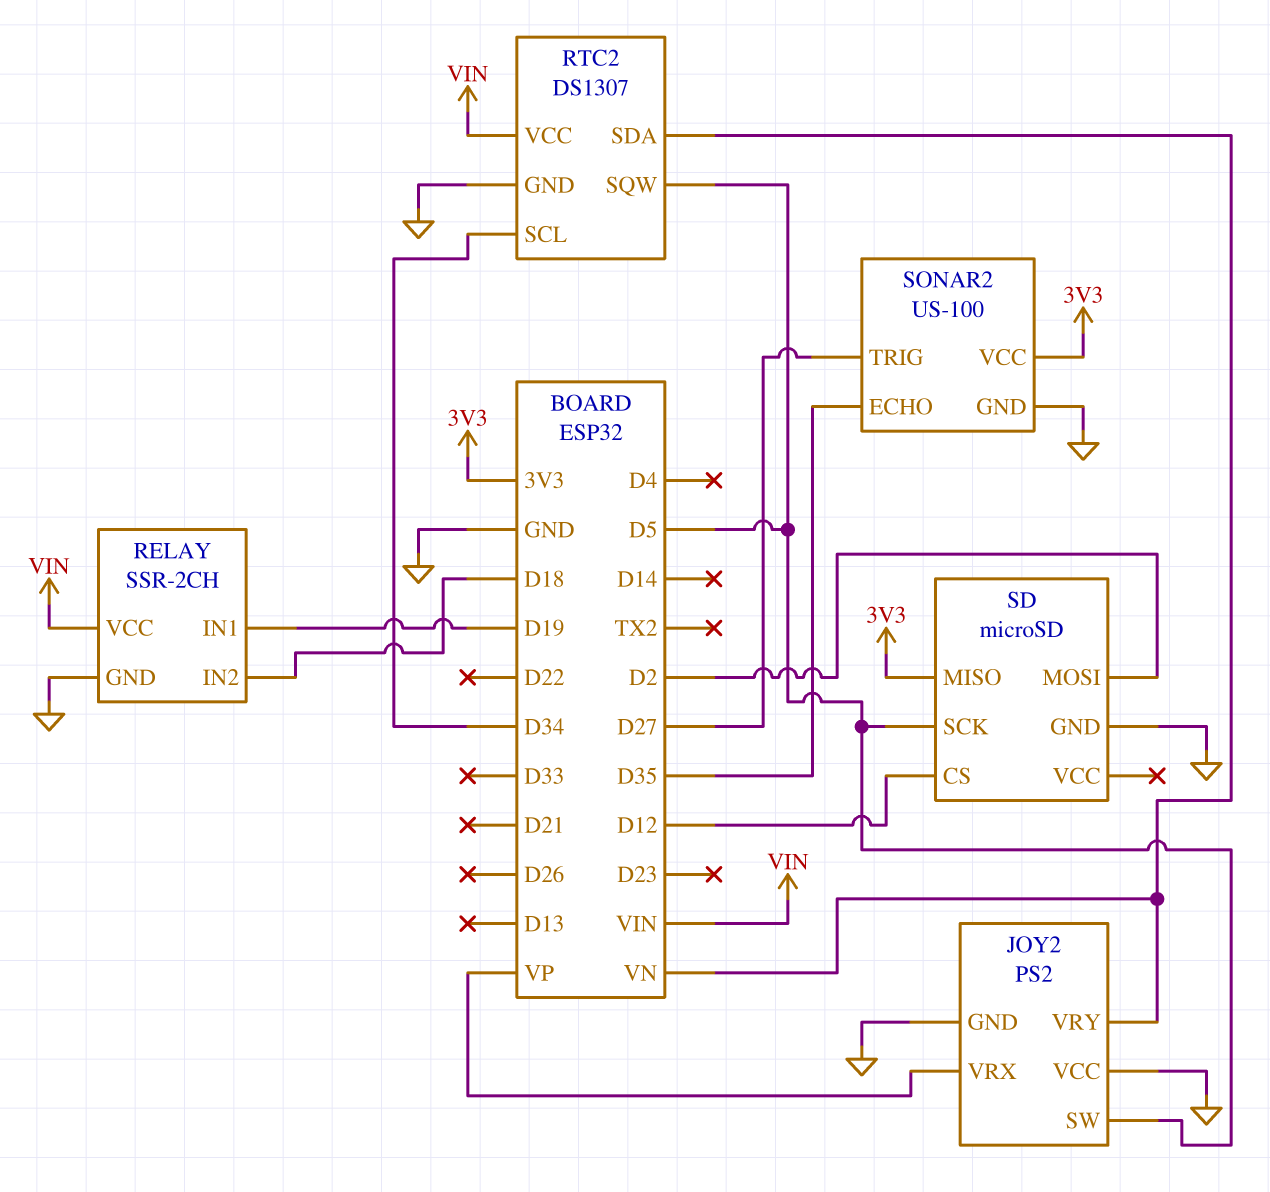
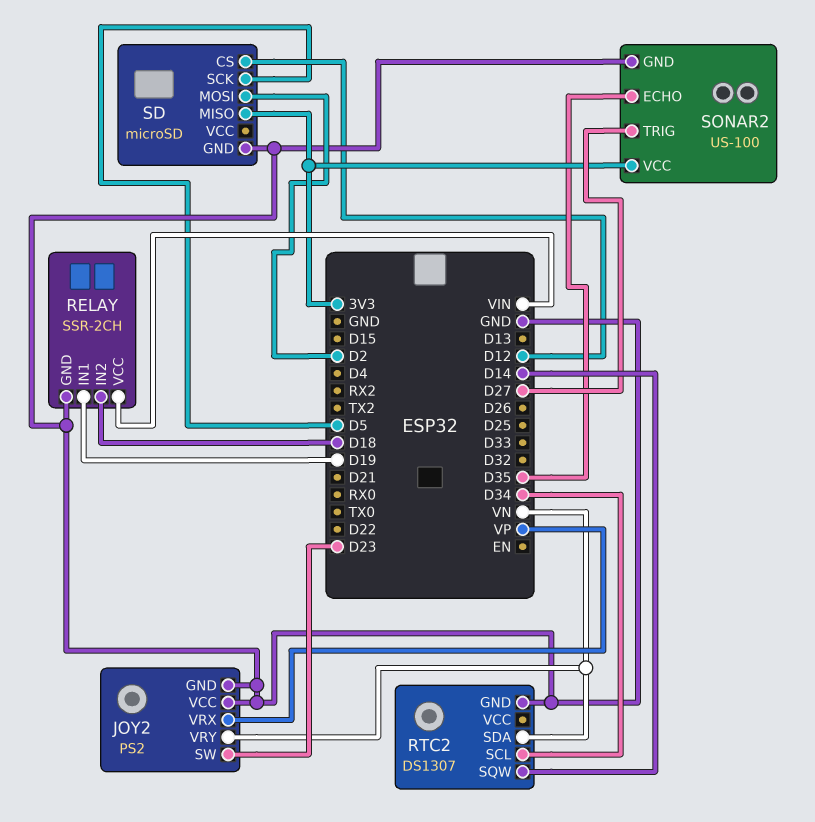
JOY2 pin SW: D5 -> D23
RTC2 pin SQW: D5 -> D14
RTC2 pin VCC: VIN -> none

